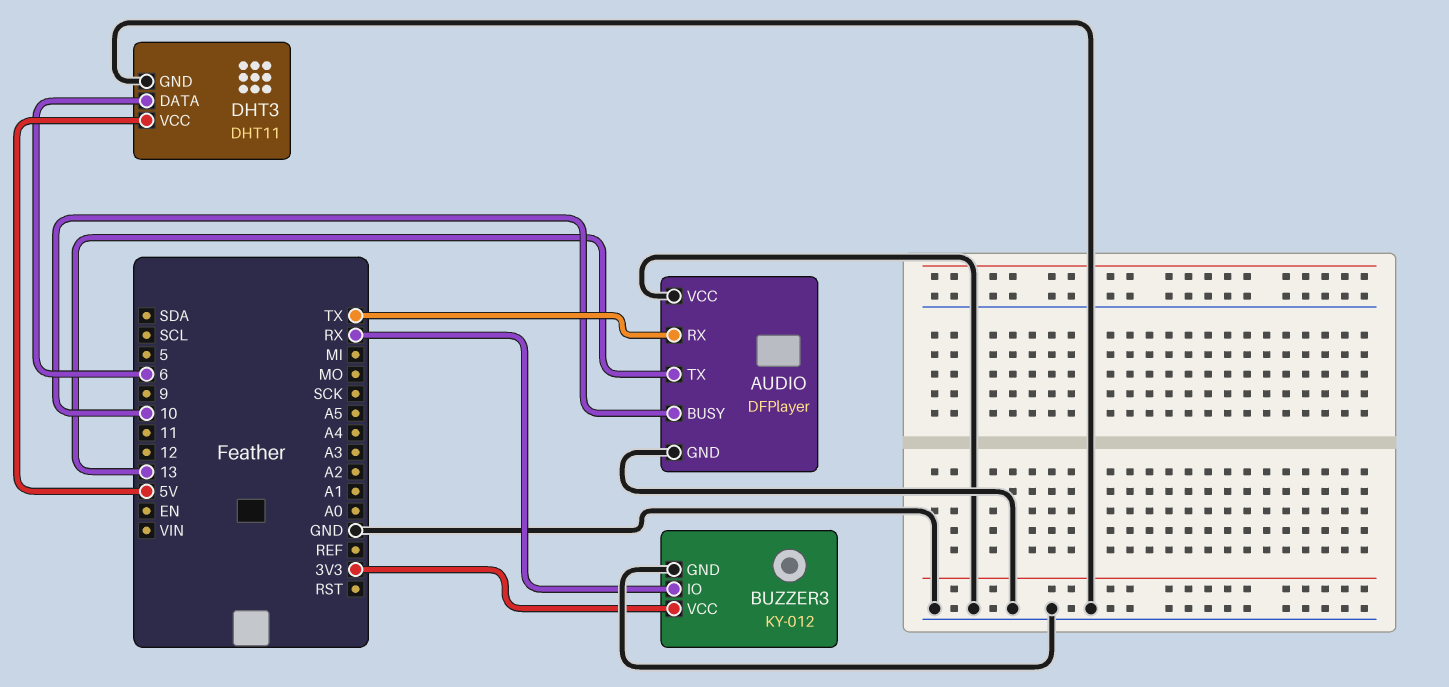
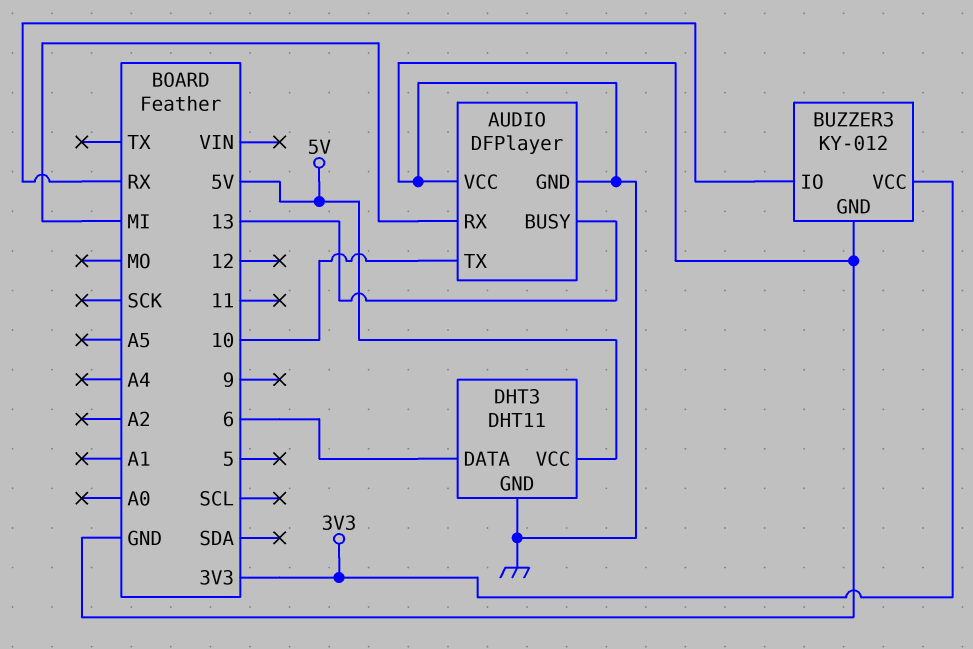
AUDIO pin BUSY: 10 -> 13
AUDIO pin RX: TX -> MI
AUDIO pin TX: 13 -> 10

